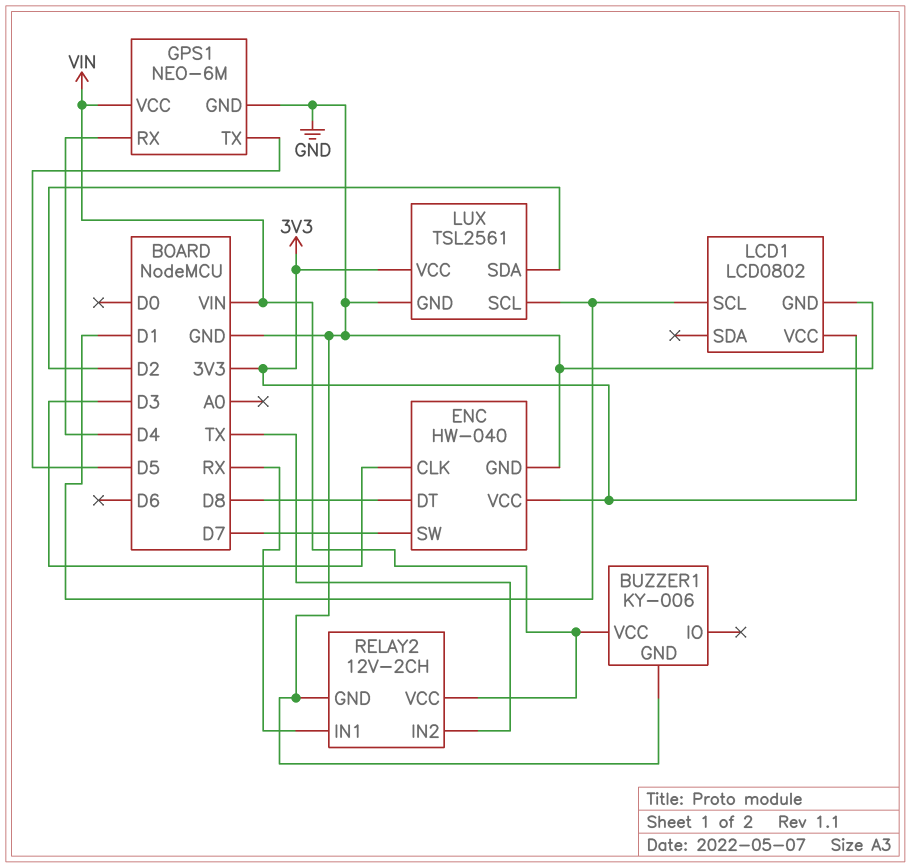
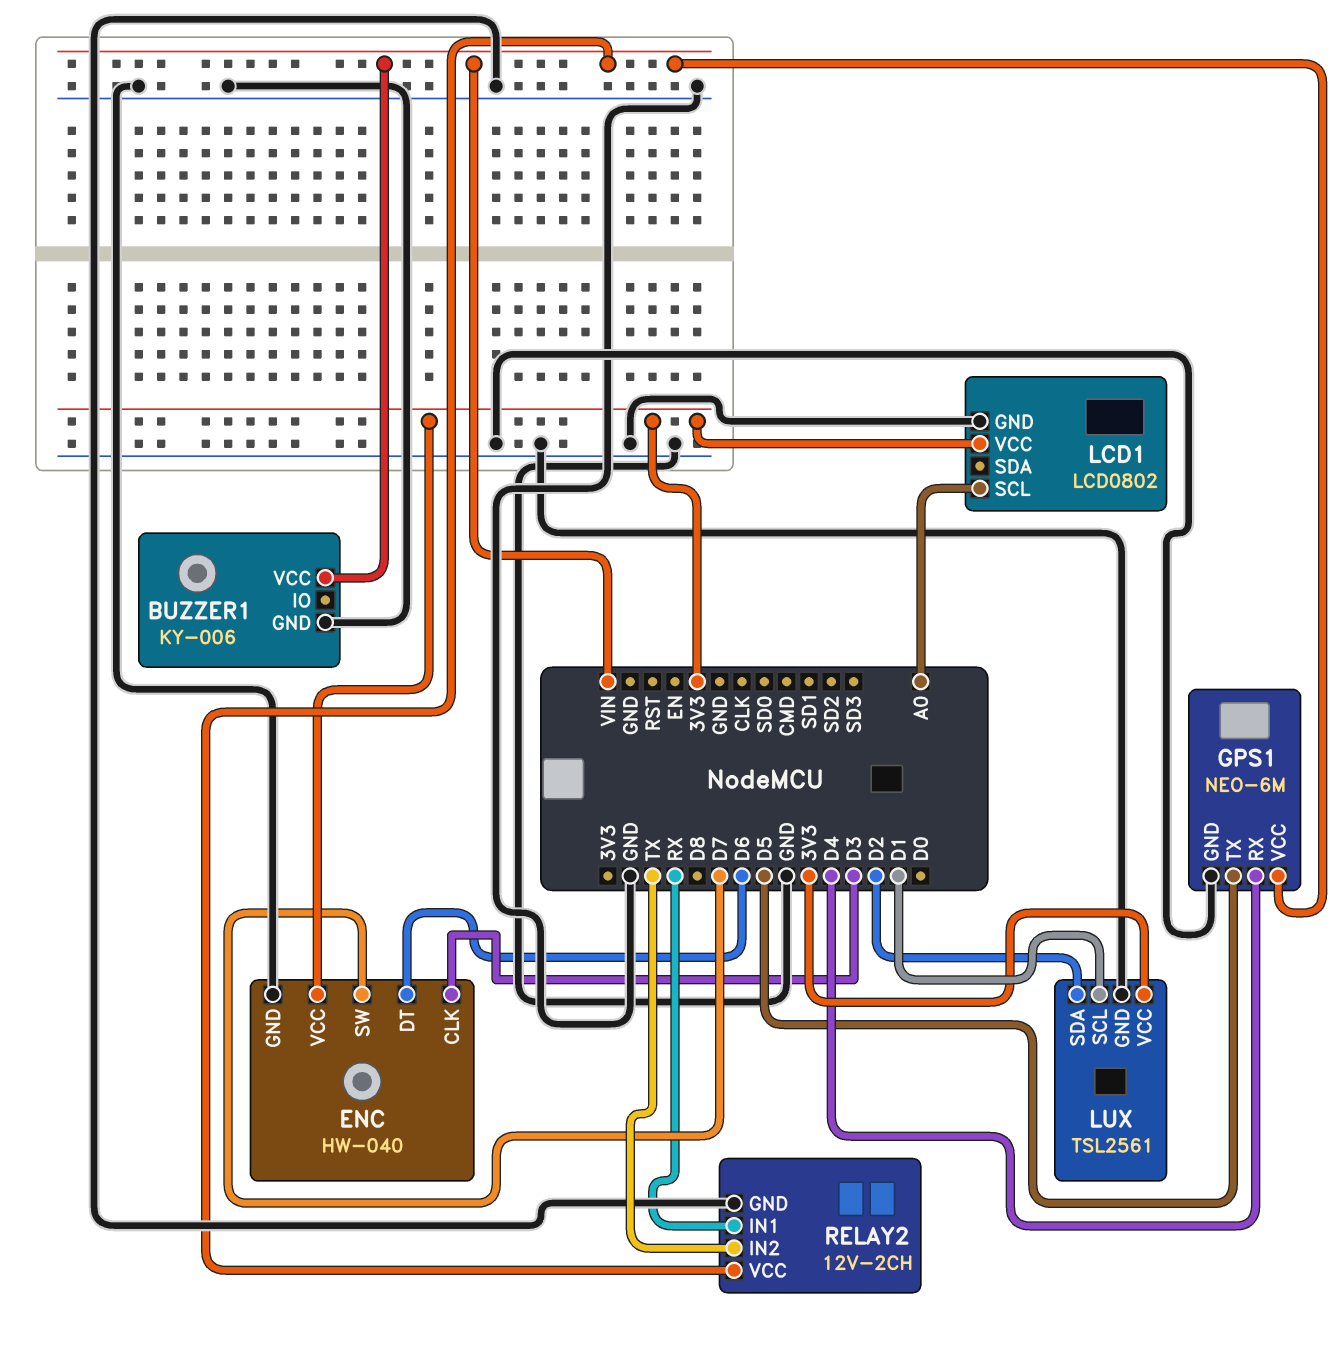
ENC pin DT: D8 -> D6
LCD1 pin SCL: D1 -> A0

